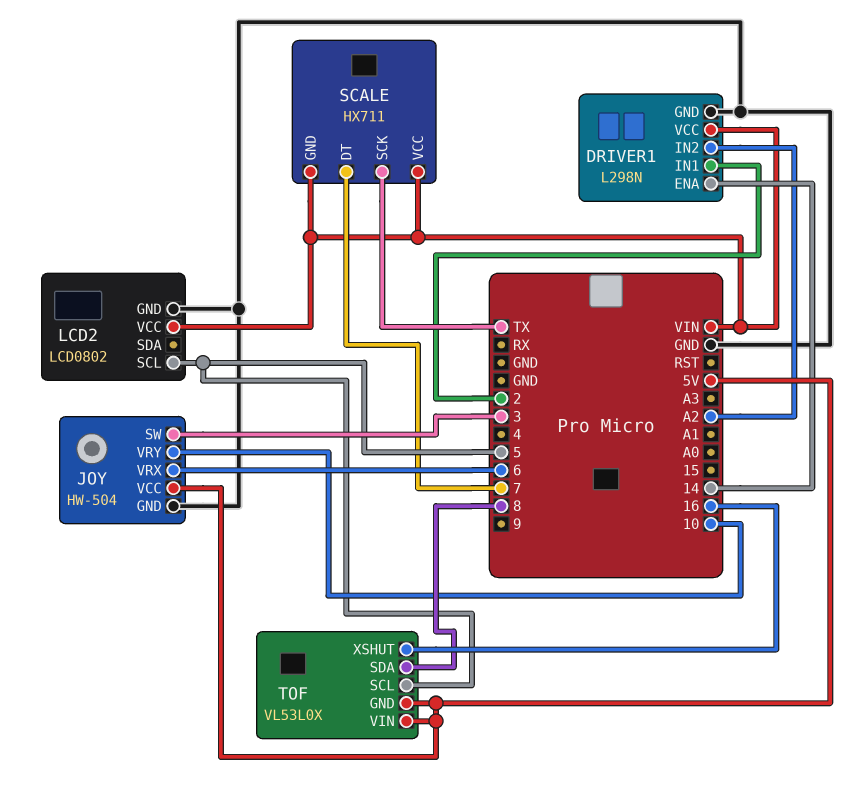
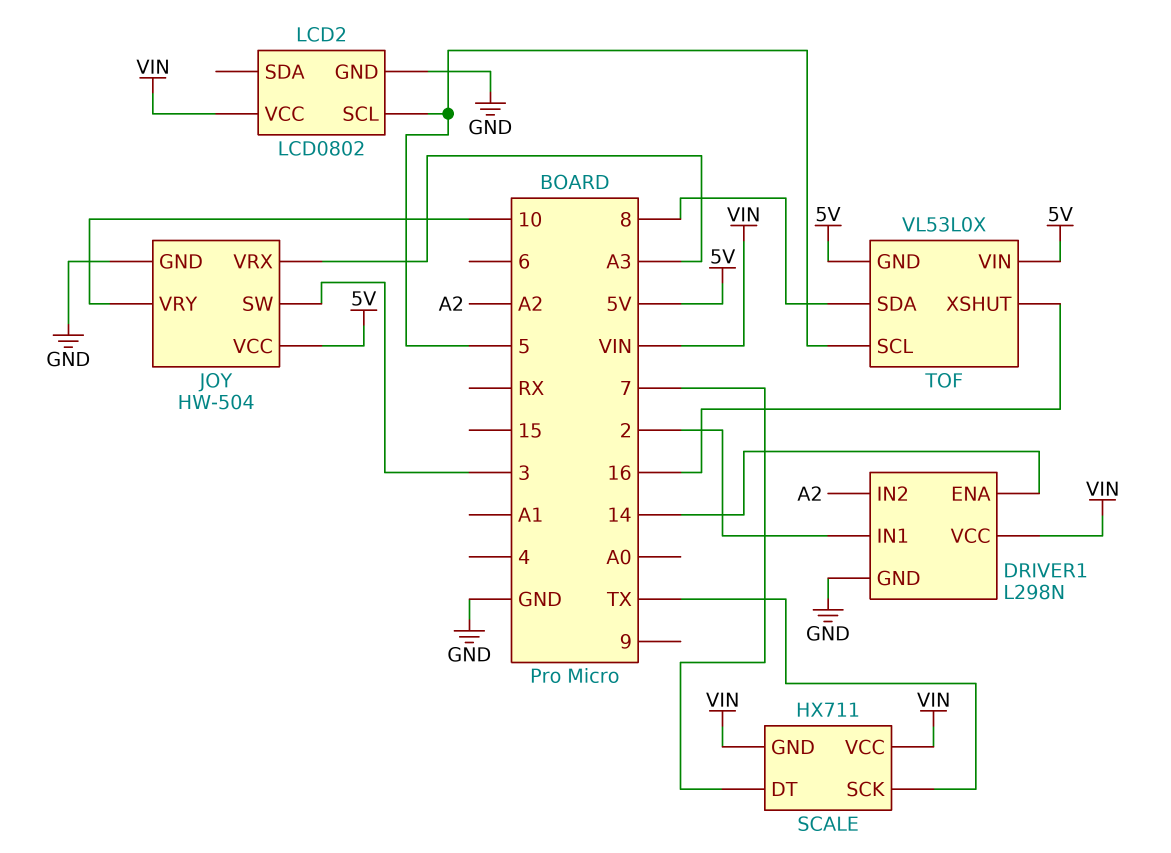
JOY pin VRX: 6 -> A3

